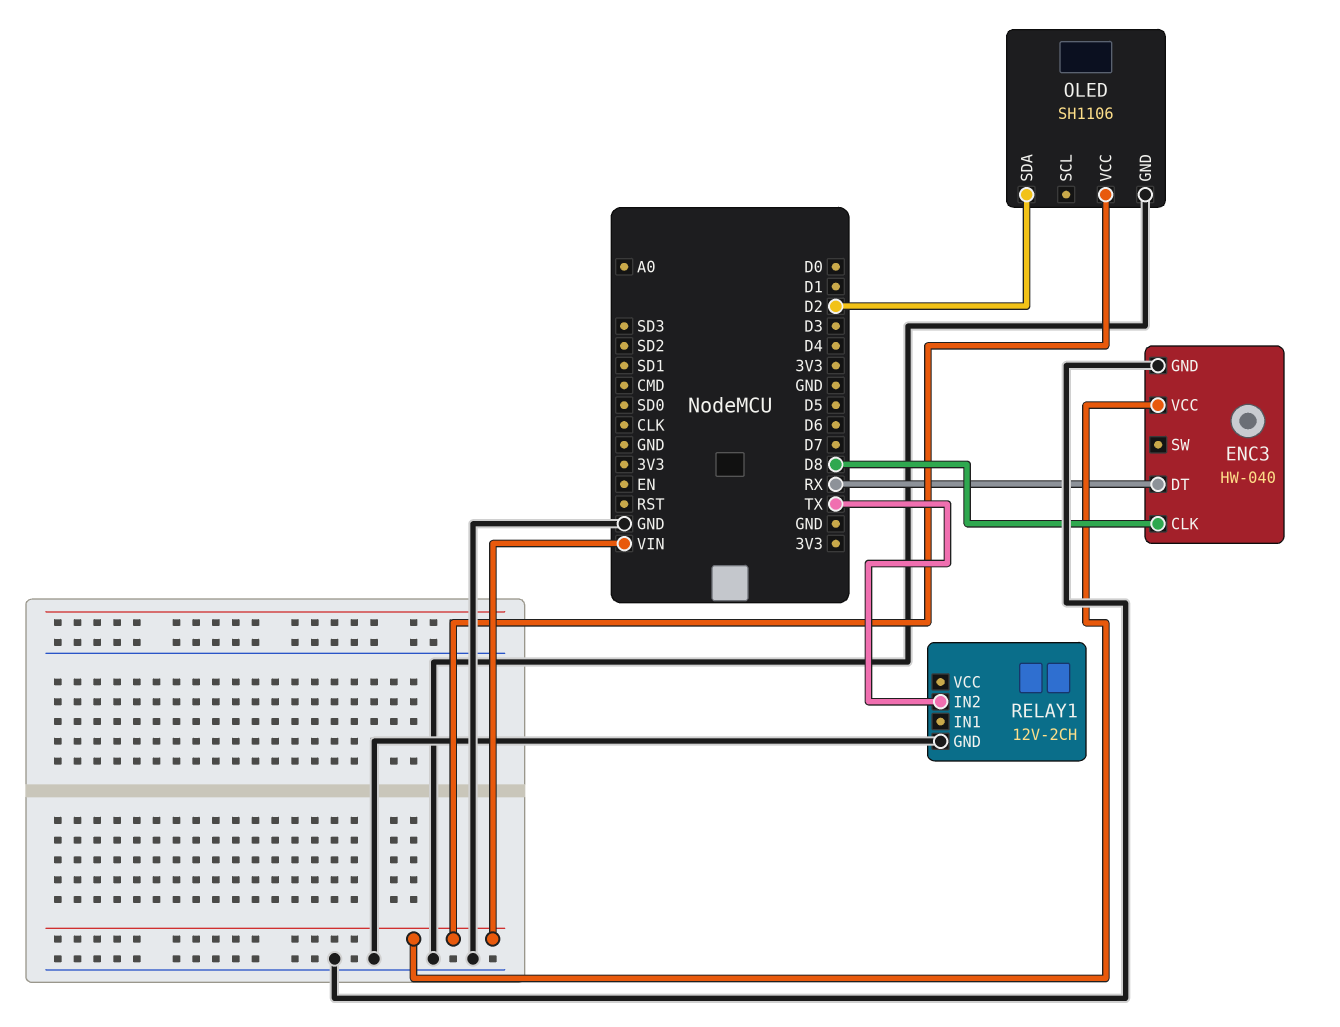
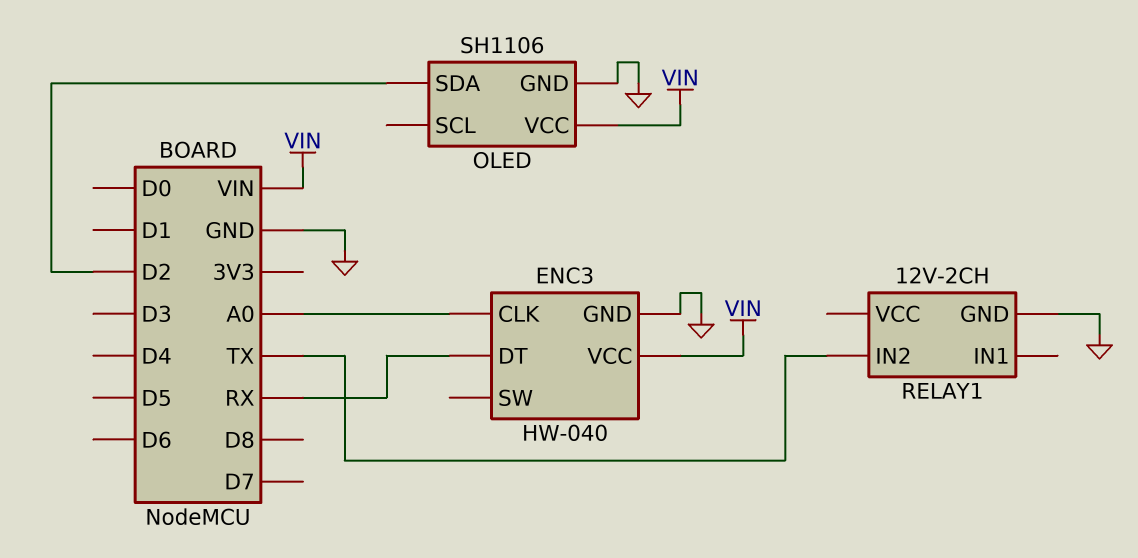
ENC3 pin CLK: D8 -> A0

